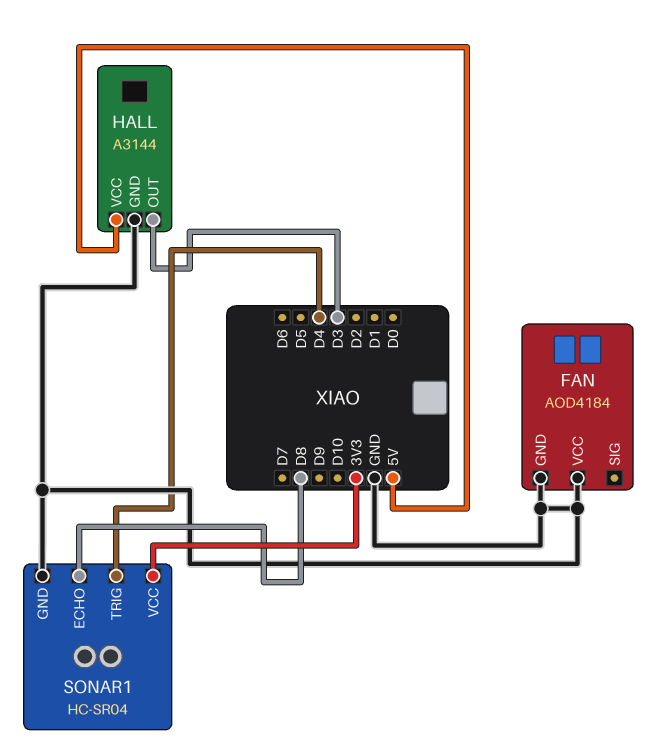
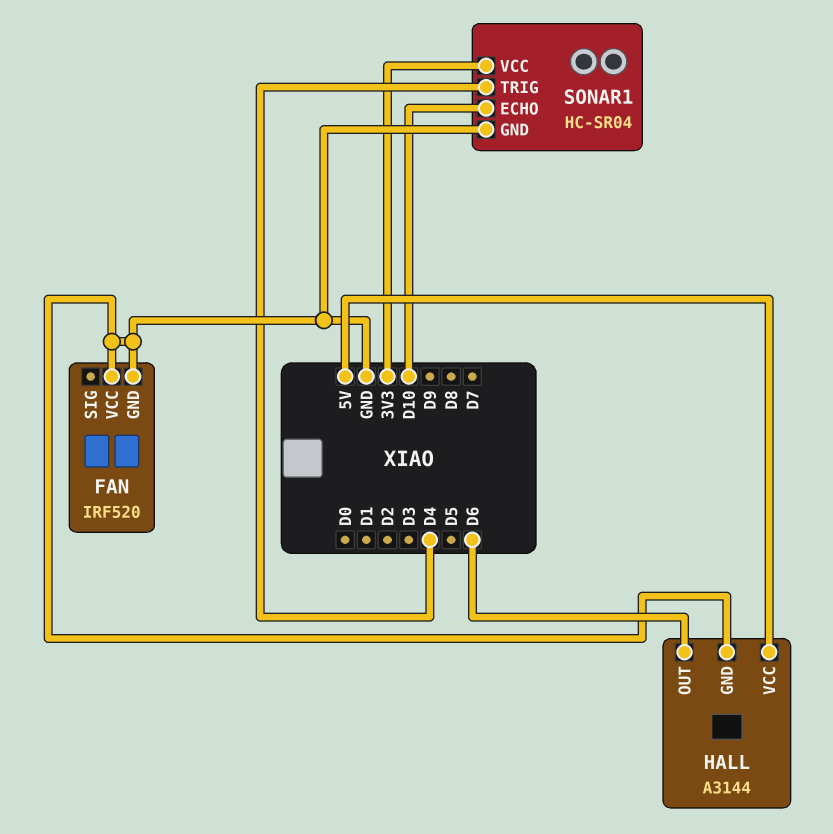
FAN: AOD4184 -> IRF520
HALL pin OUT: D3 -> D6
SONAR1 pin ECHO: D8 -> D10

